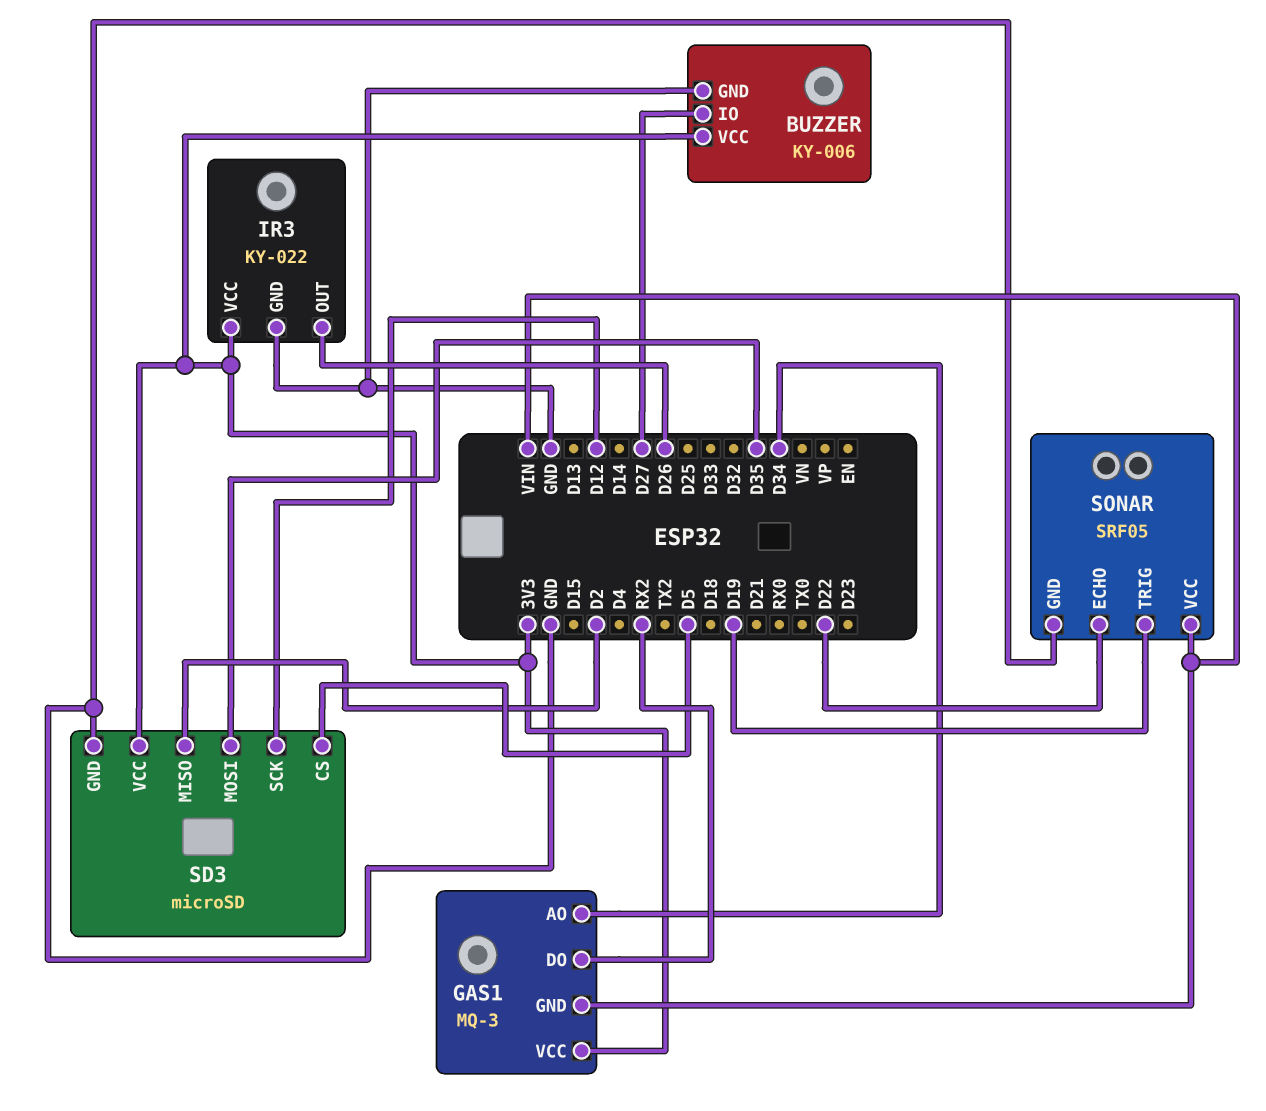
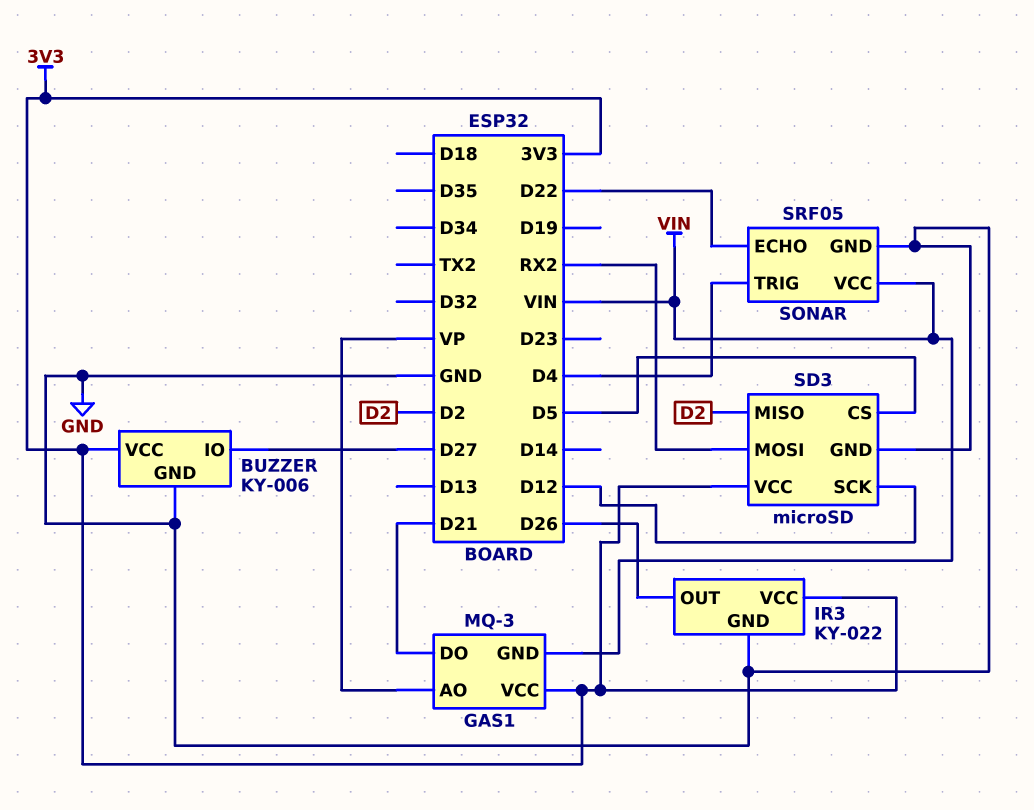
GAS1 pin AO: D34 -> VP
GAS1 pin DO: RX2 -> D21
SD3 pin MOSI: D35 -> RX2
SONAR pin TRIG: D19 -> D4

